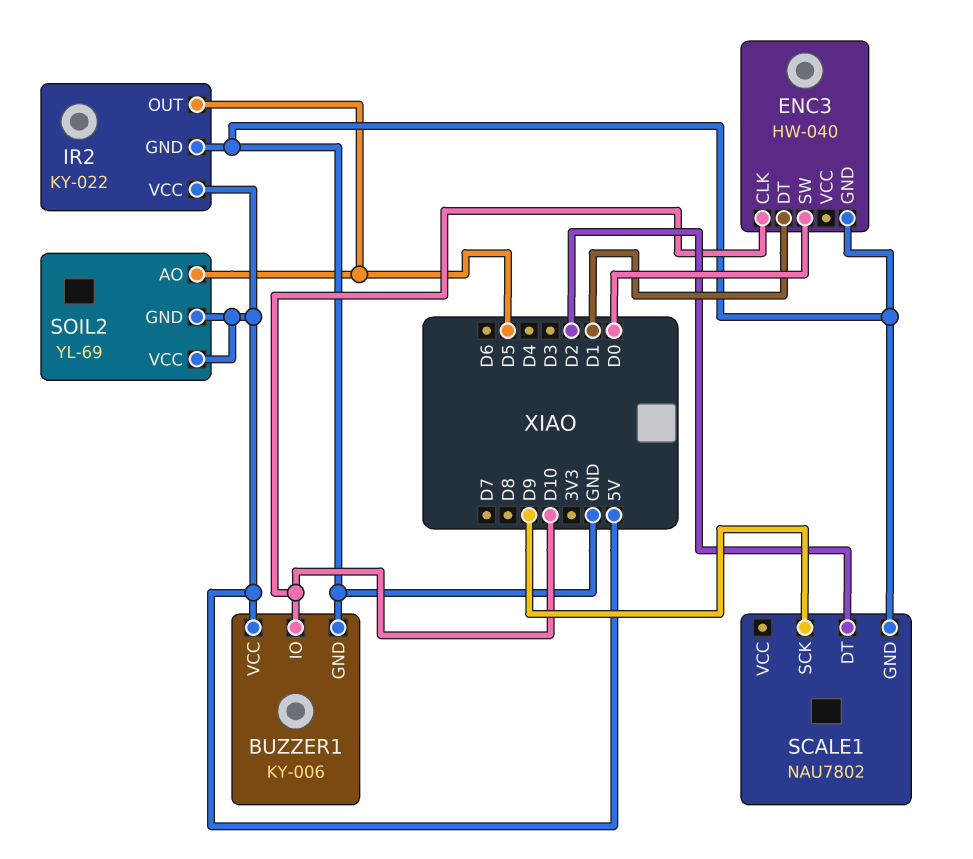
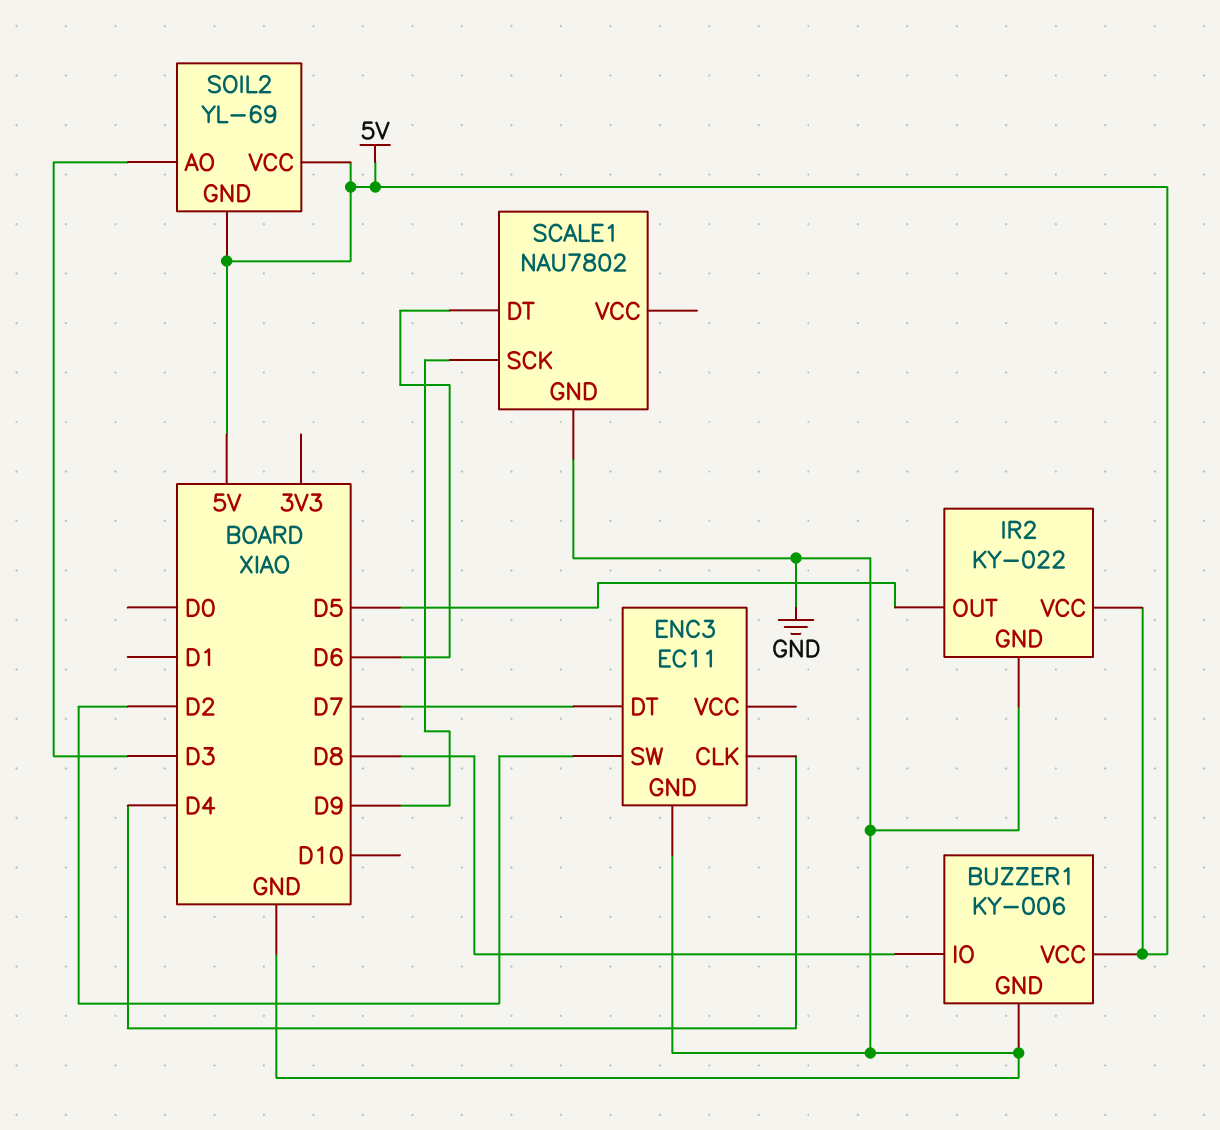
BUZZER1 pin IO: D10 -> D8
ENC3: HW-040 -> EC11
ENC3 pin CLK: D10 -> D4
ENC3 pin DT: D1 -> D7
ENC3 pin SW: D0 -> D2
SCALE1 pin DT: D2 -> D6
SOIL2 pin AO: D5 -> D3

